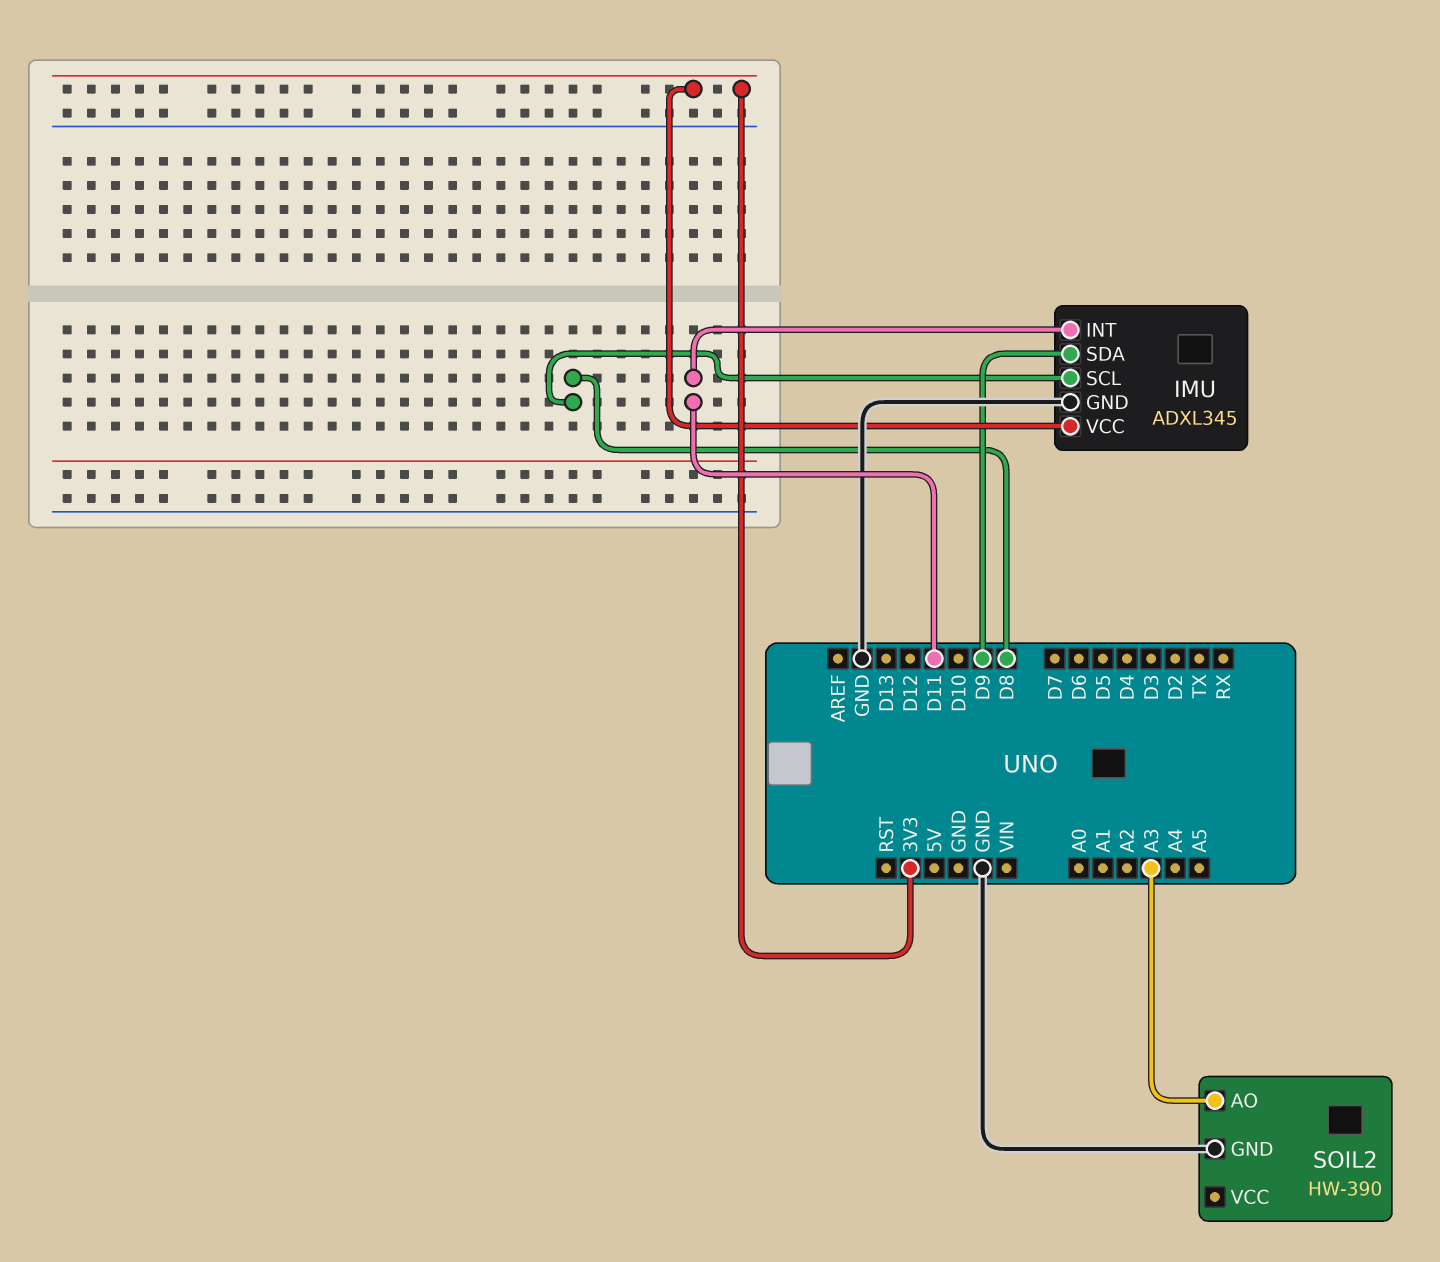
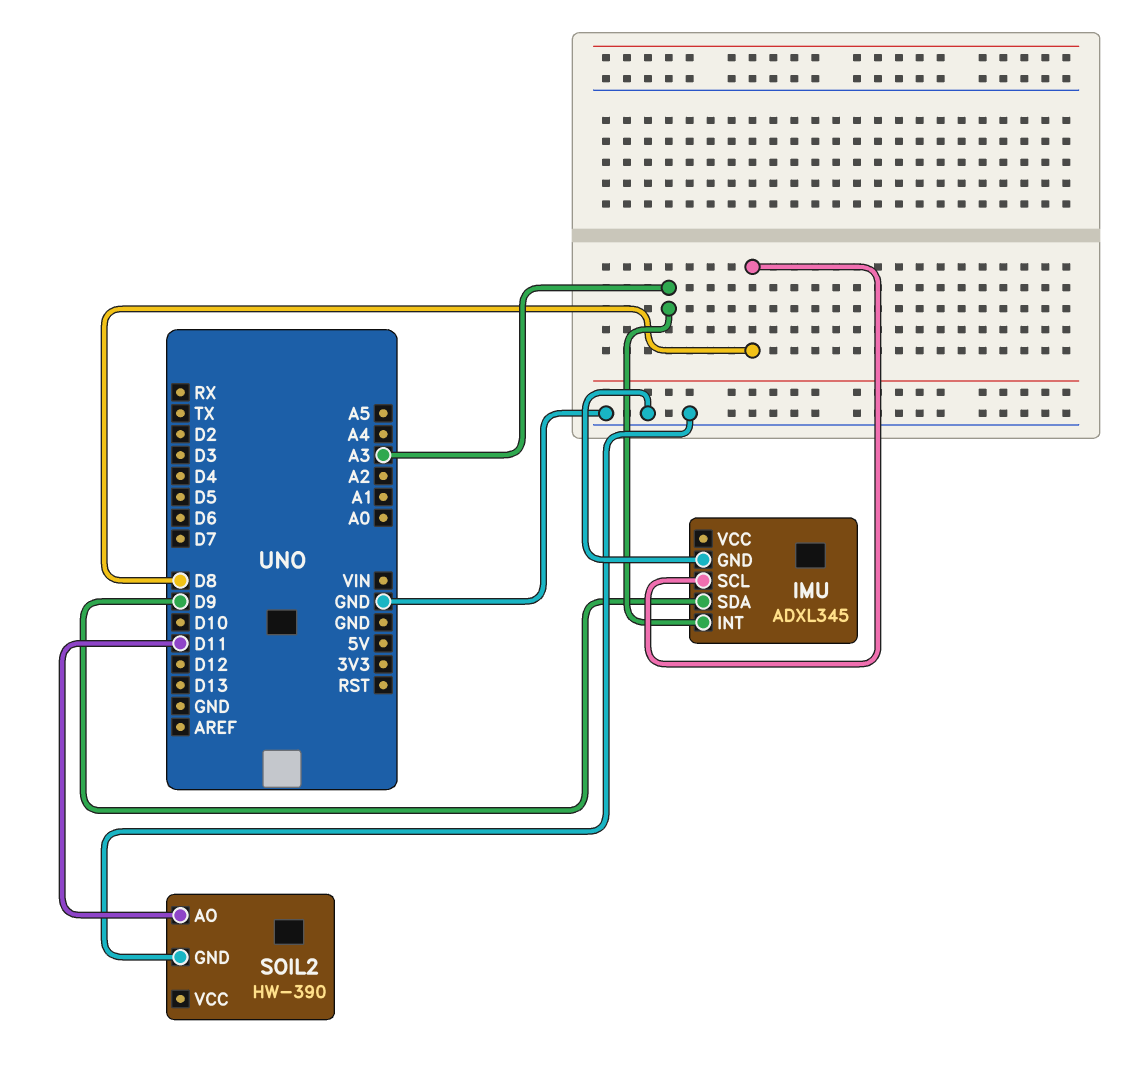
IMU pin INT: D11 -> A3
IMU pin VCC: 3V3 -> none
SOIL2 pin AO: A3 -> D11

